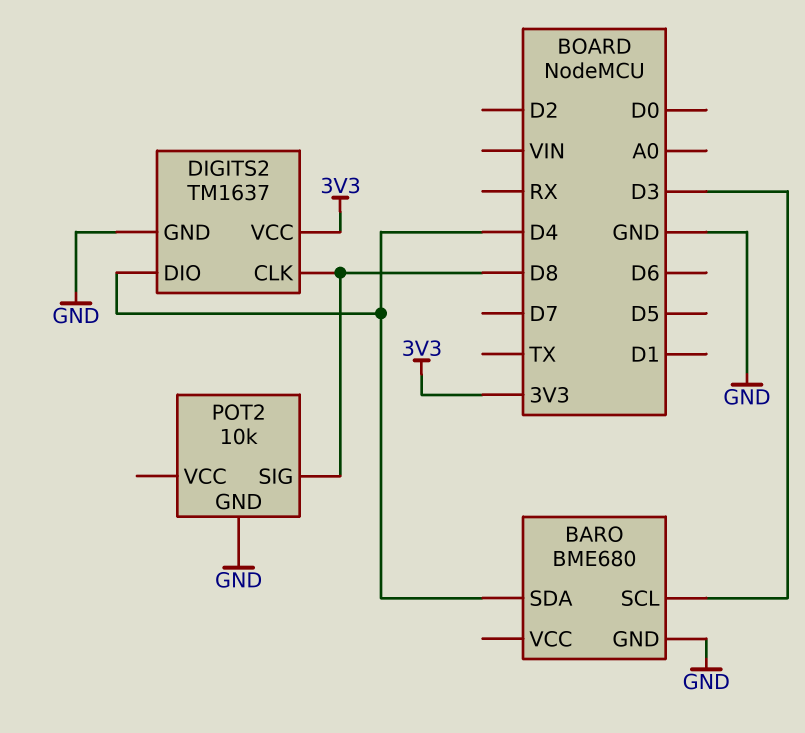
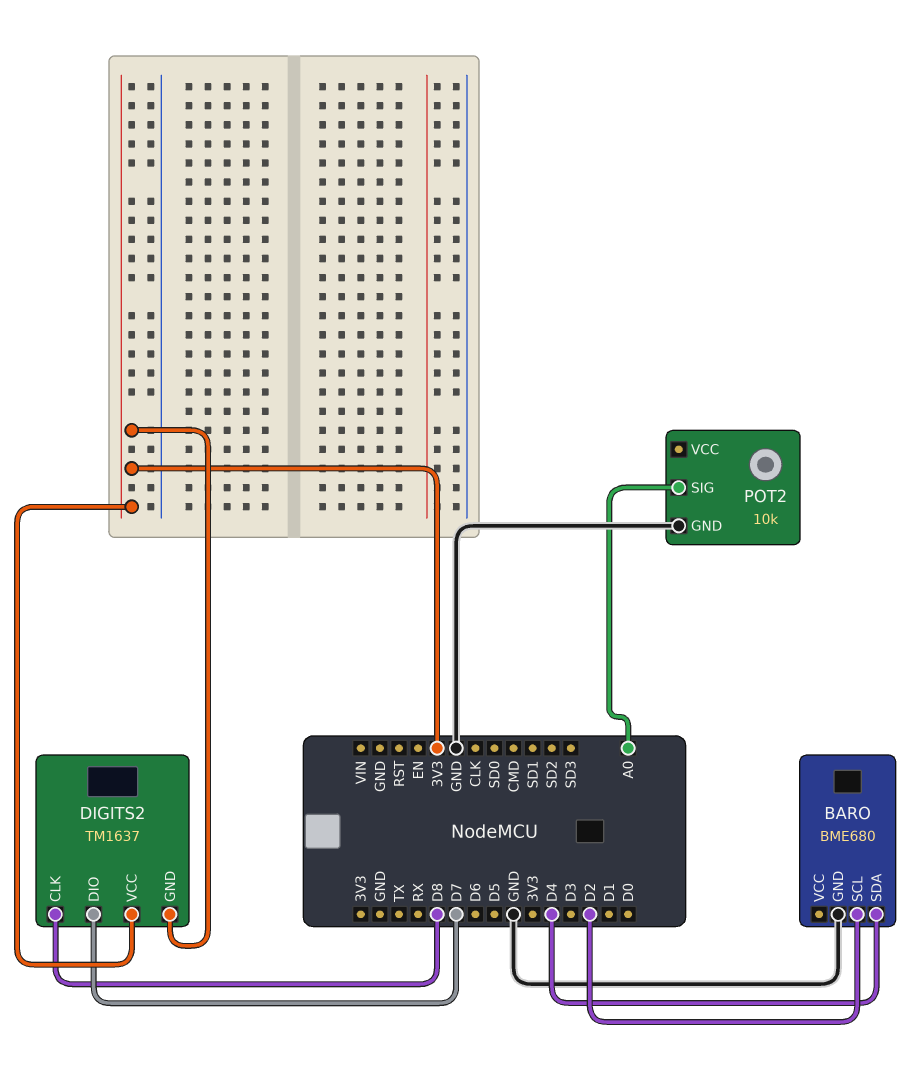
BARO pin SCL: D3 -> D2
DIGITS2 pin DIO: D4 -> D7
DIGITS2 pin GND: GND -> 3V3
POT2 pin SIG: D8 -> A0

